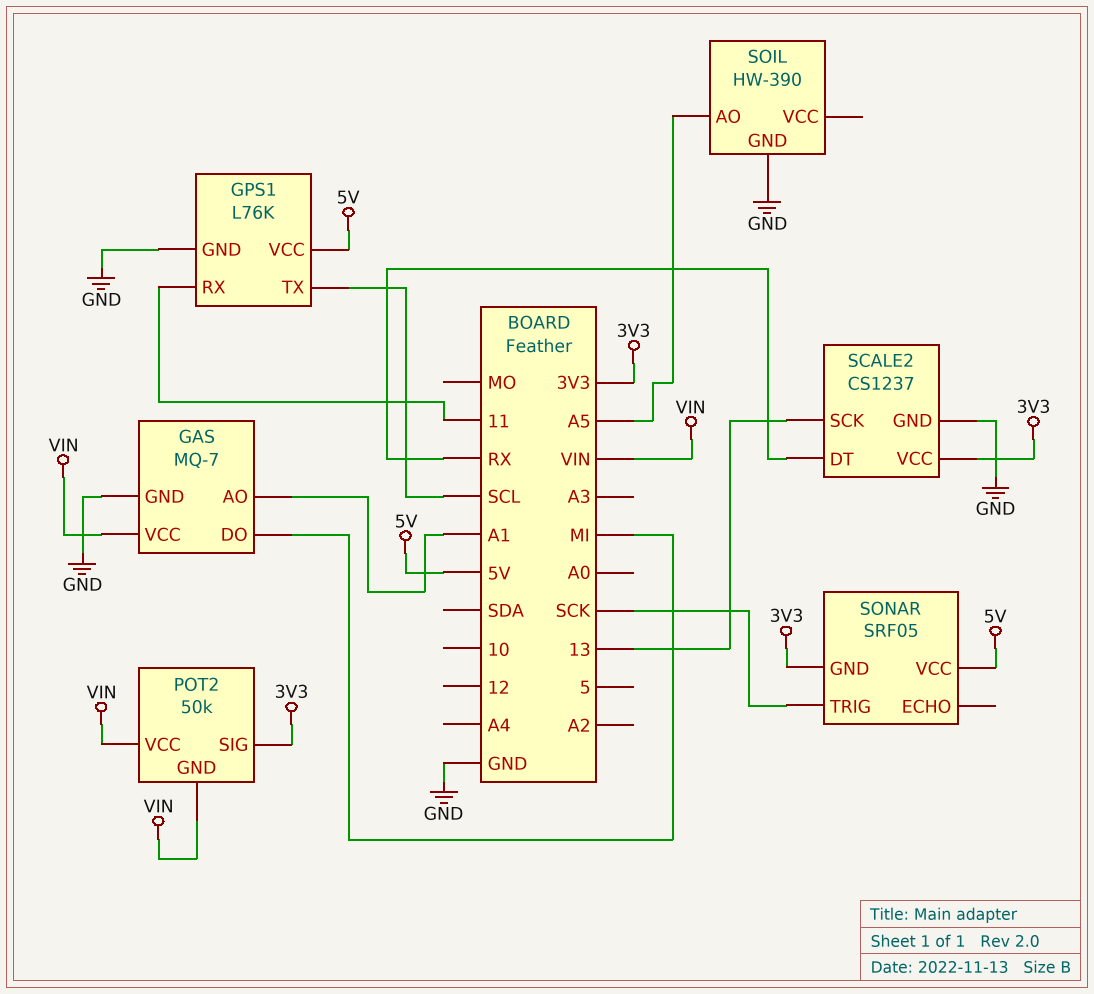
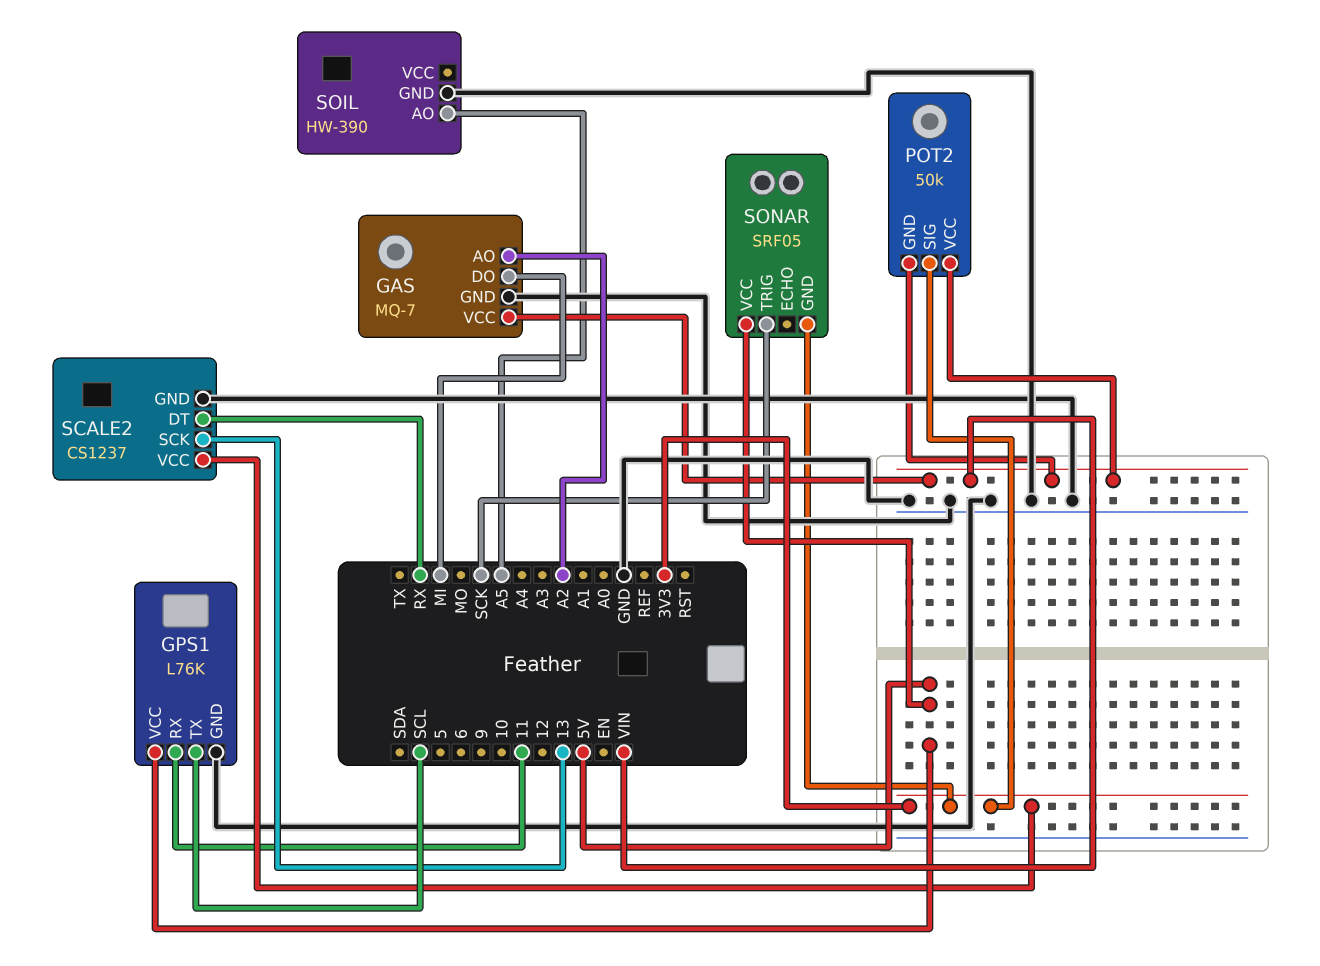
GAS pin AO: A1 -> A2

